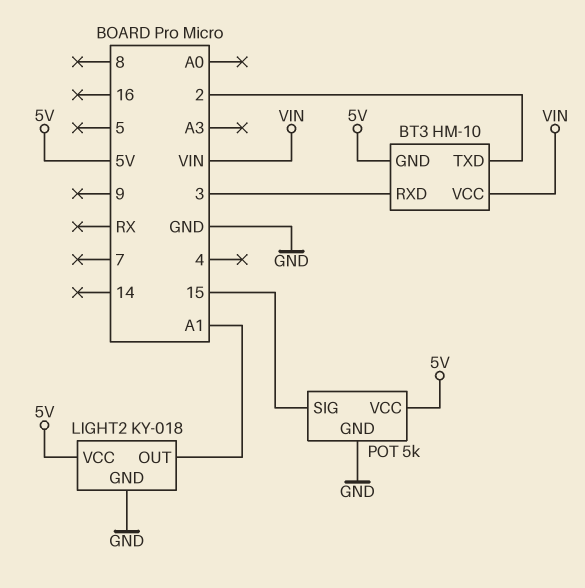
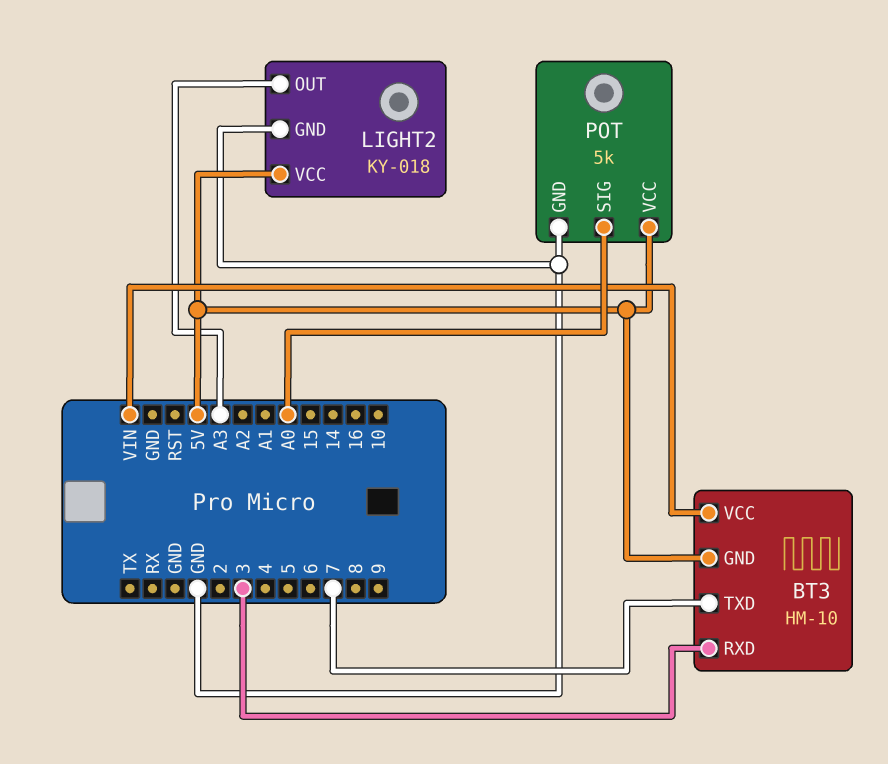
BT3 pin TXD: 2 -> 7
LIGHT2 pin OUT: A1 -> A3
POT pin SIG: 15 -> A0

